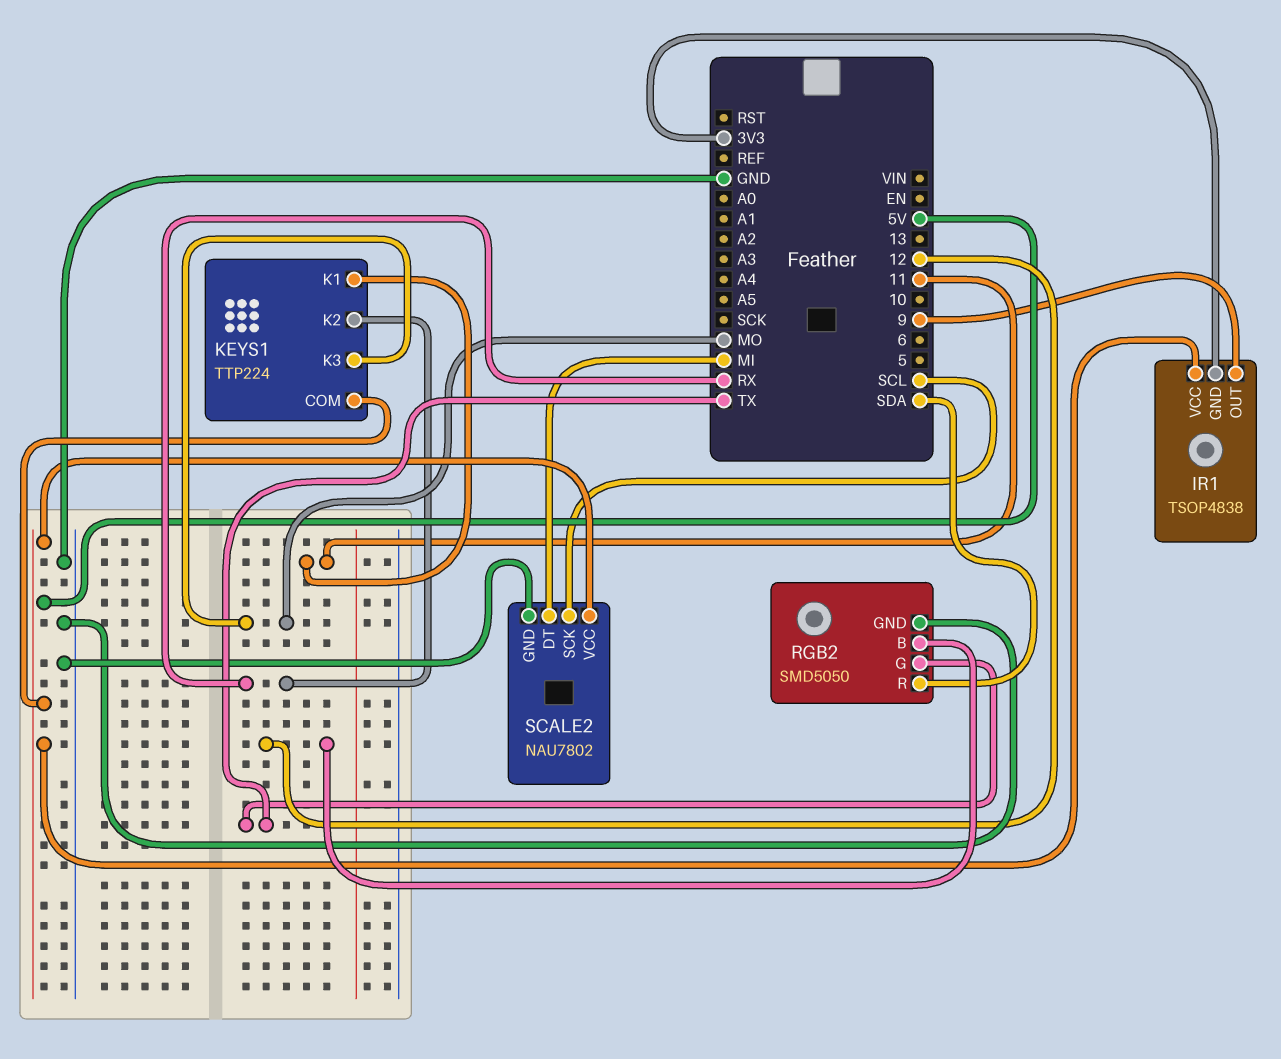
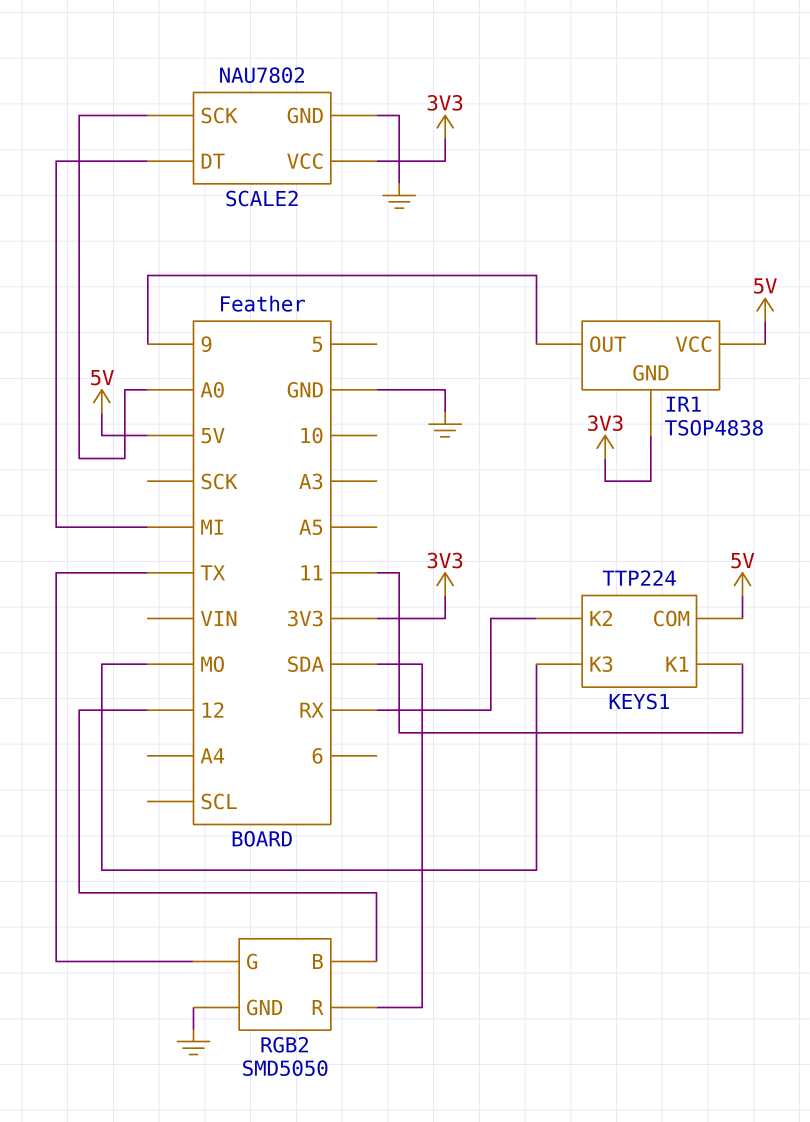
SCALE2 pin SCK: SCL -> A0
SCALE2 pin VCC: 5V -> 3V3

